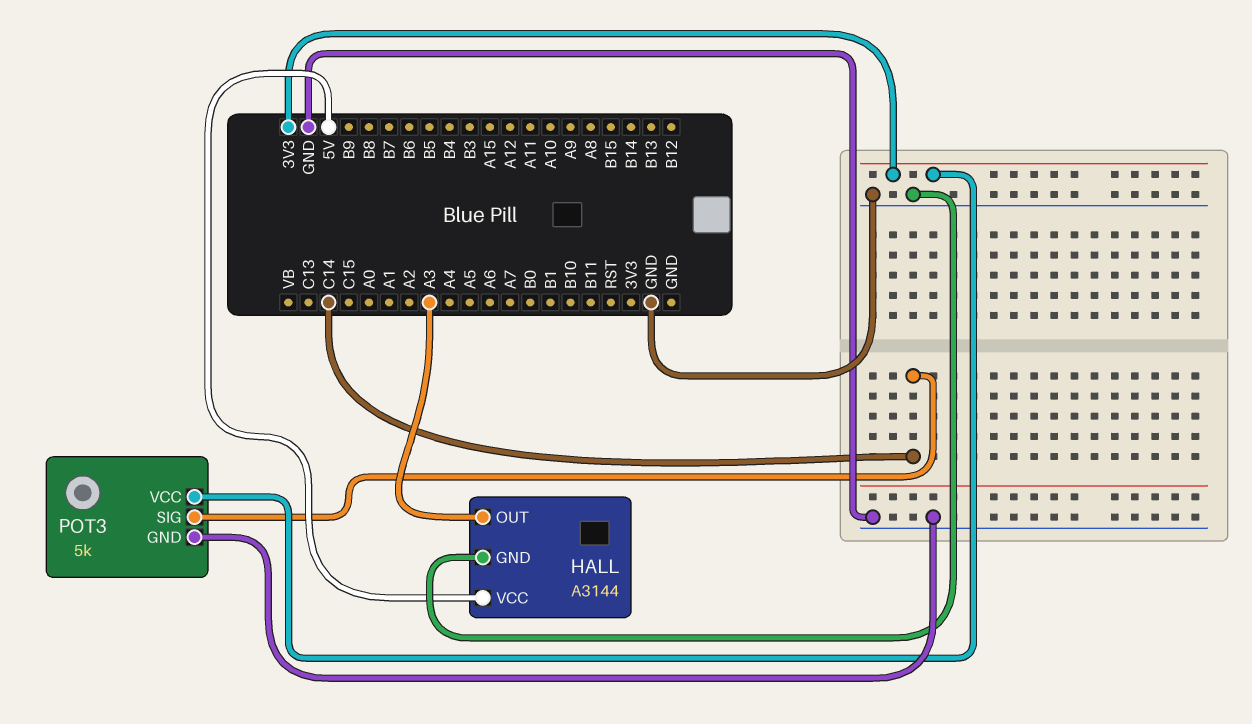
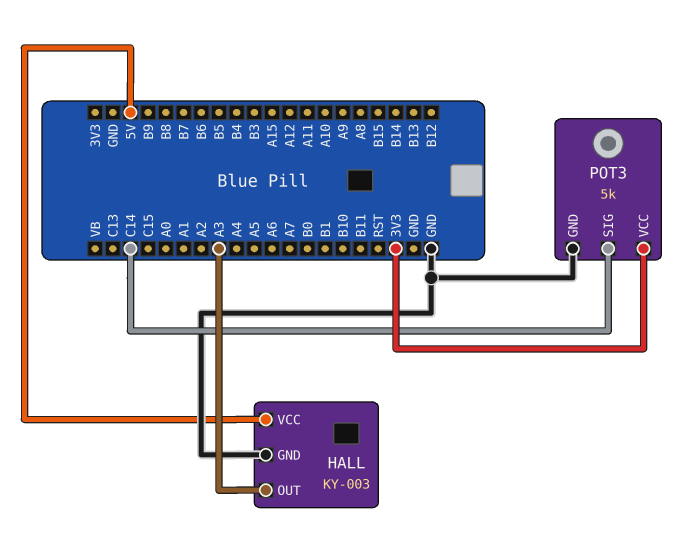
HALL: A3144 -> KY-003

